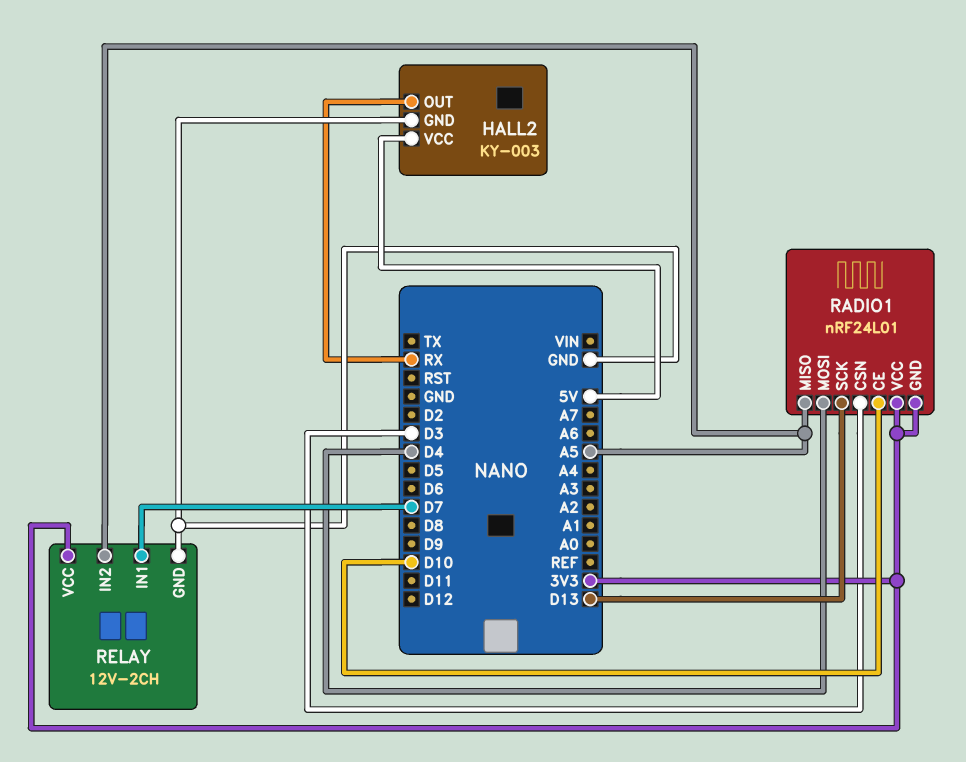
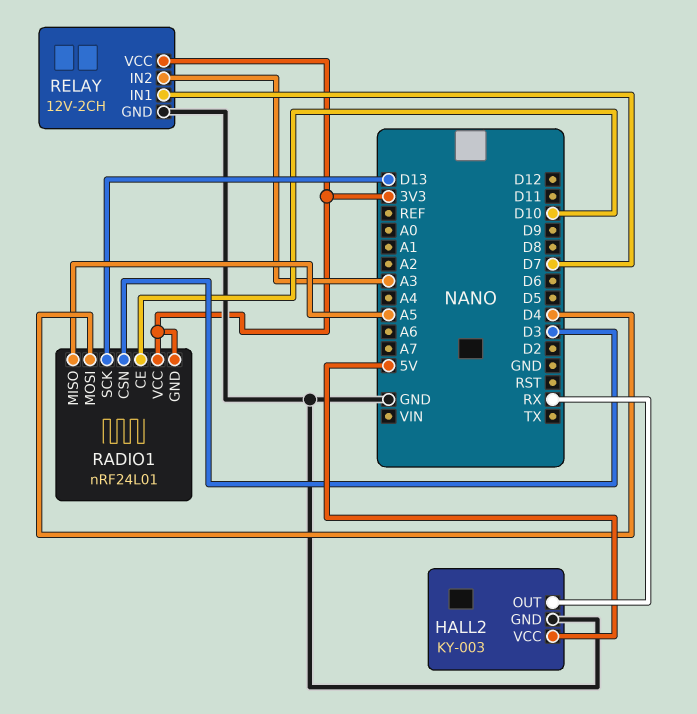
RELAY pin IN2: A5 -> A3

